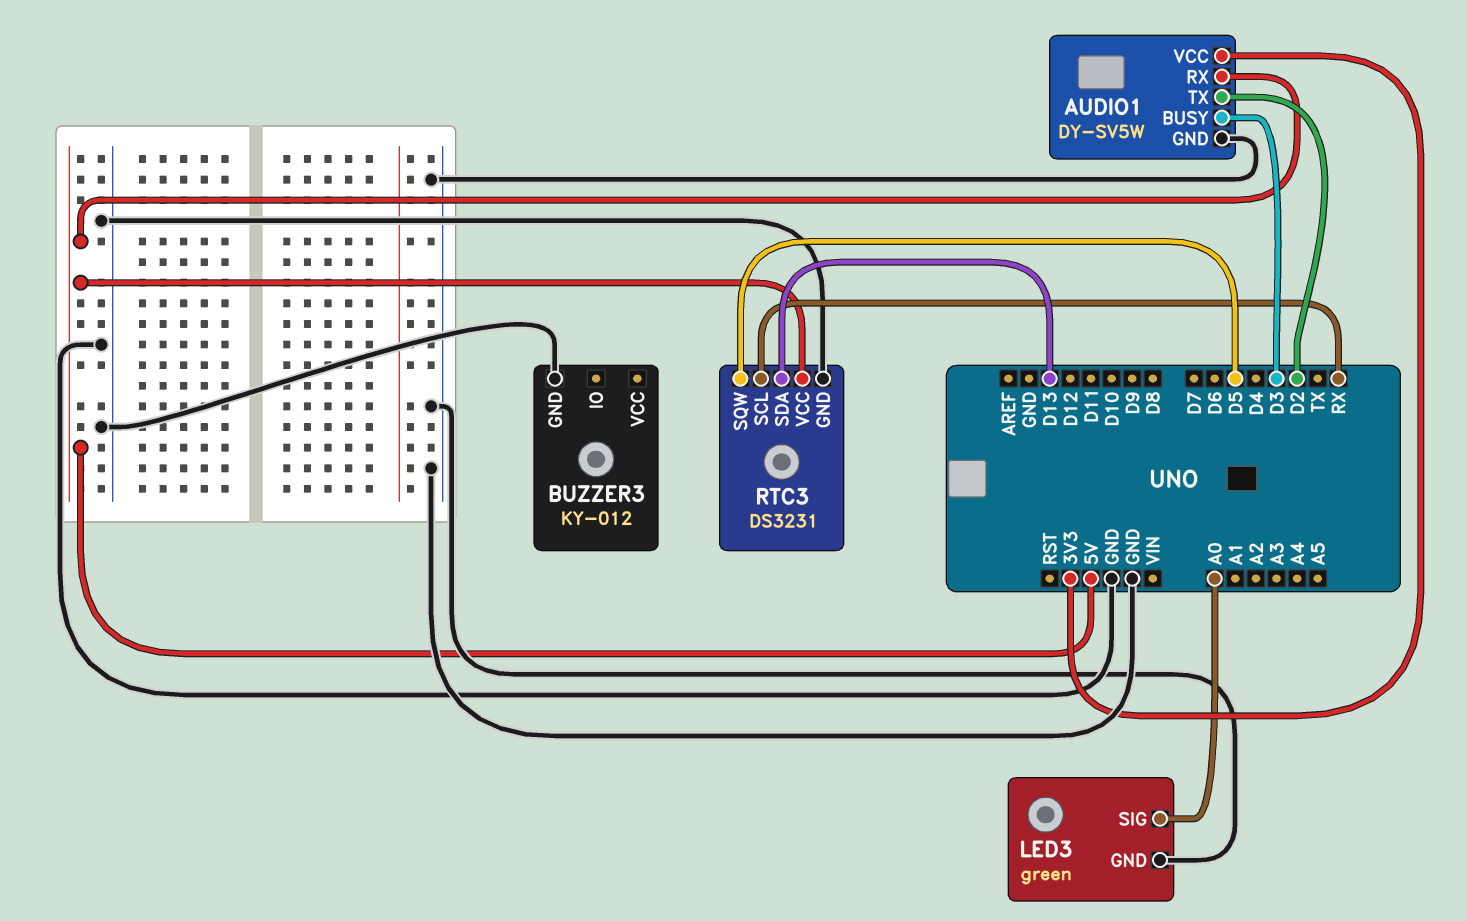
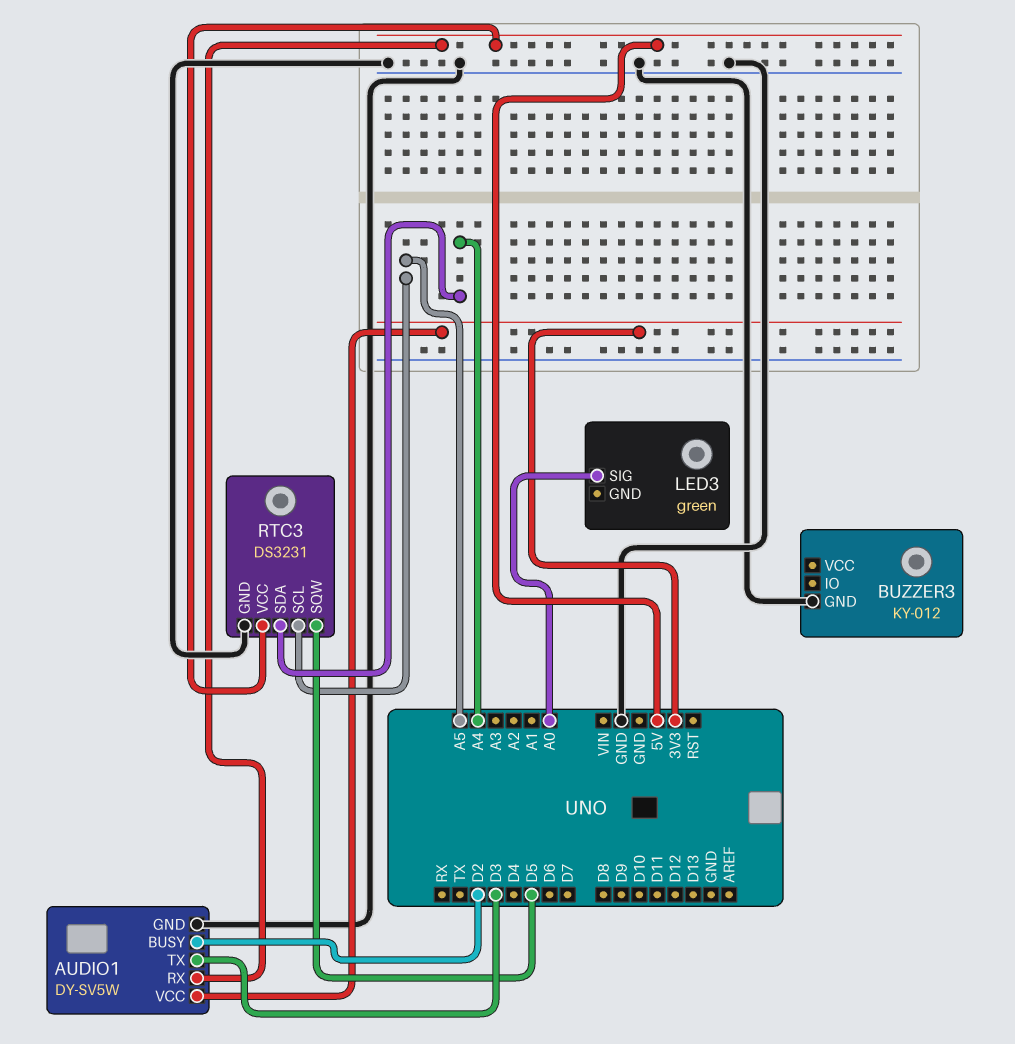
AUDIO1 pin BUSY: D3 -> D2
AUDIO1 pin TX: D2 -> D3
LED3 pin GND: GND -> none
RTC3 pin SCL: RX -> A5
RTC3 pin SDA: D13 -> A4

